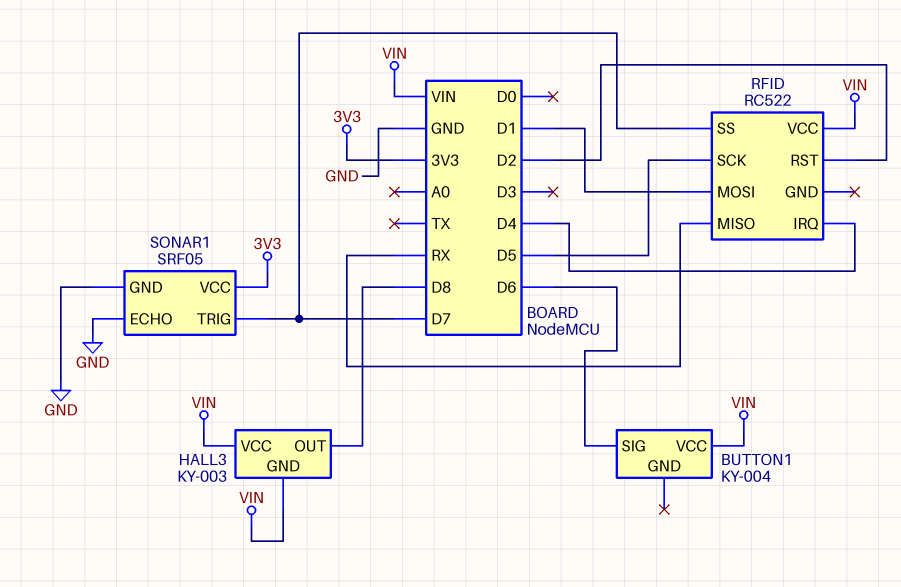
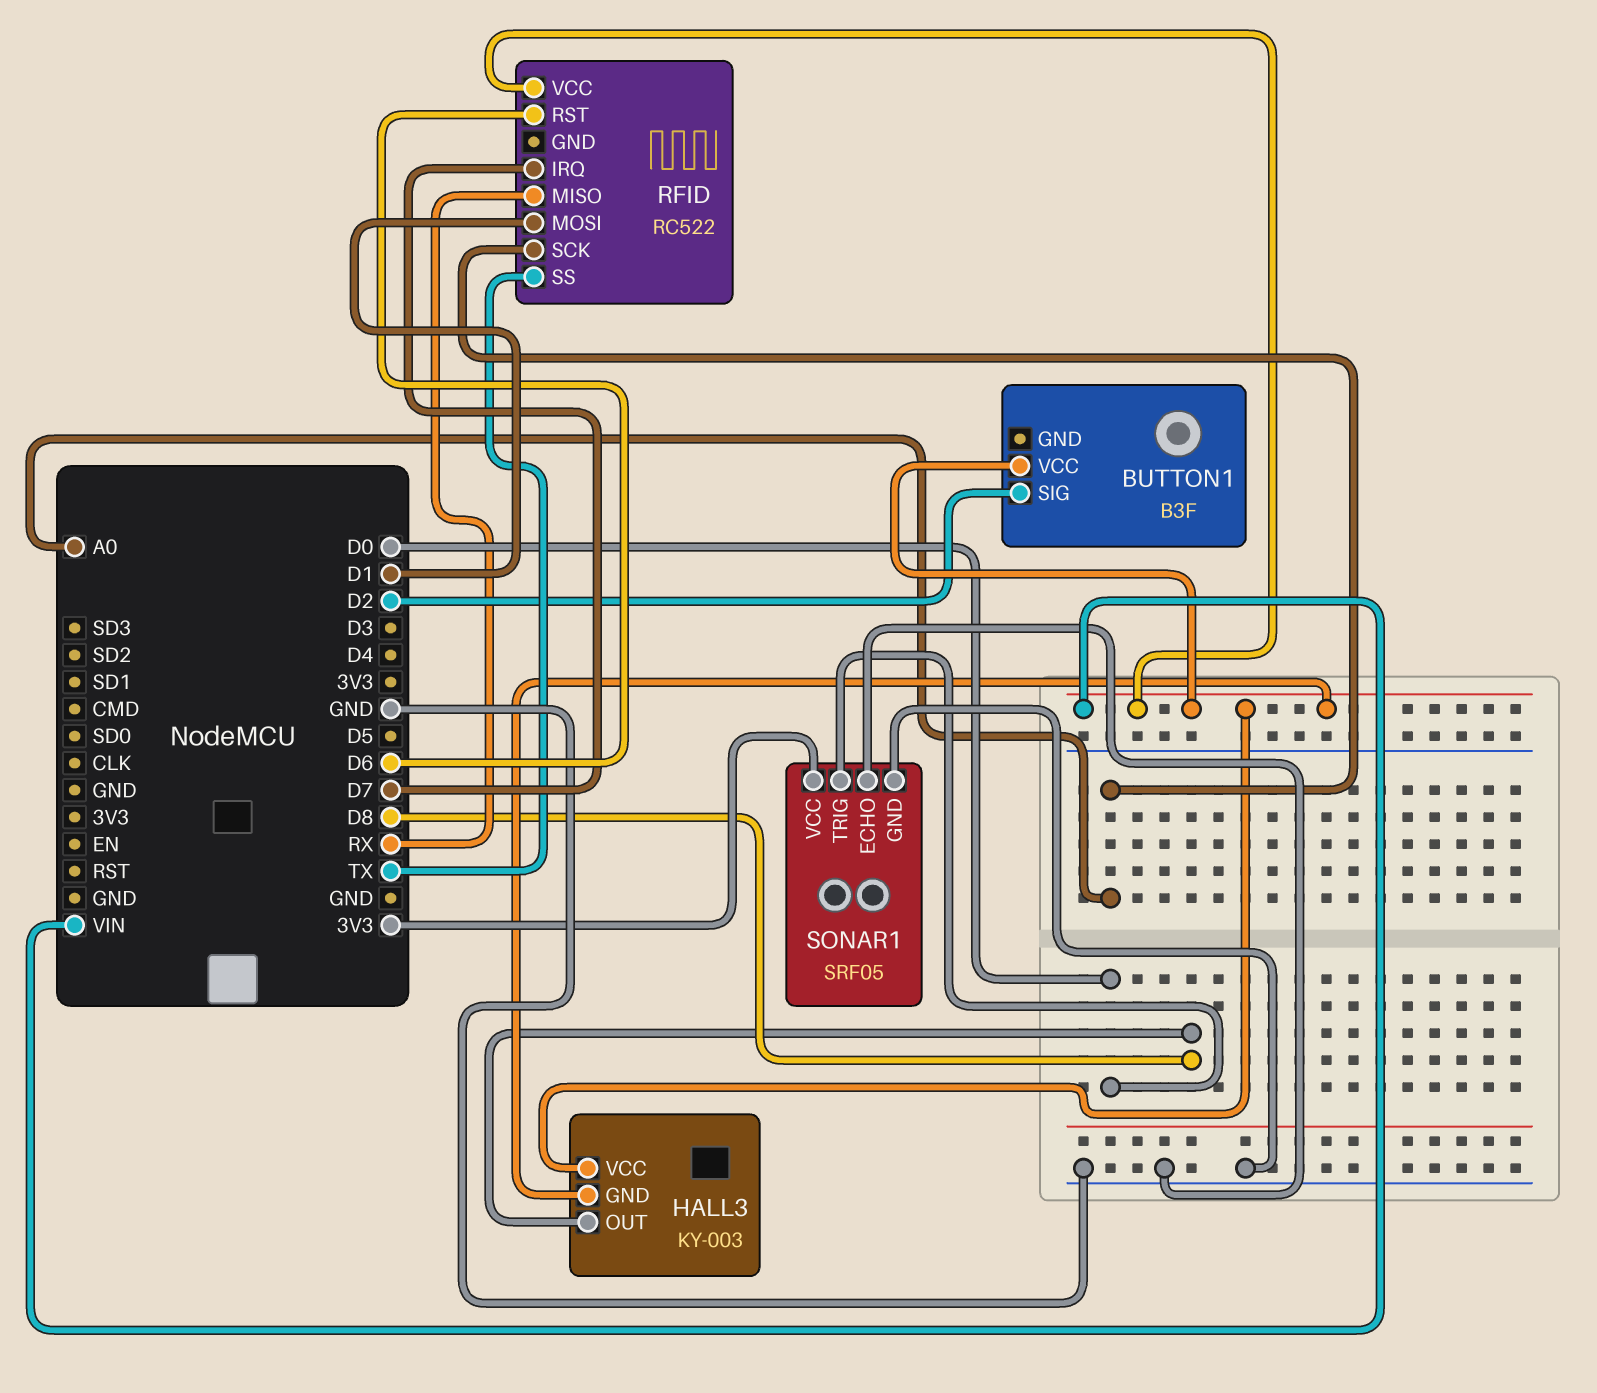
BUTTON1: KY-004 -> B3F
BUTTON1 pin SIG: D6 -> D2
RFID pin IRQ: D4 -> D7
RFID pin RST: D2 -> D6
RFID pin SCK: D5 -> A0
RFID pin SS: D7 -> TX
SONAR1 pin TRIG: D7 -> D0

